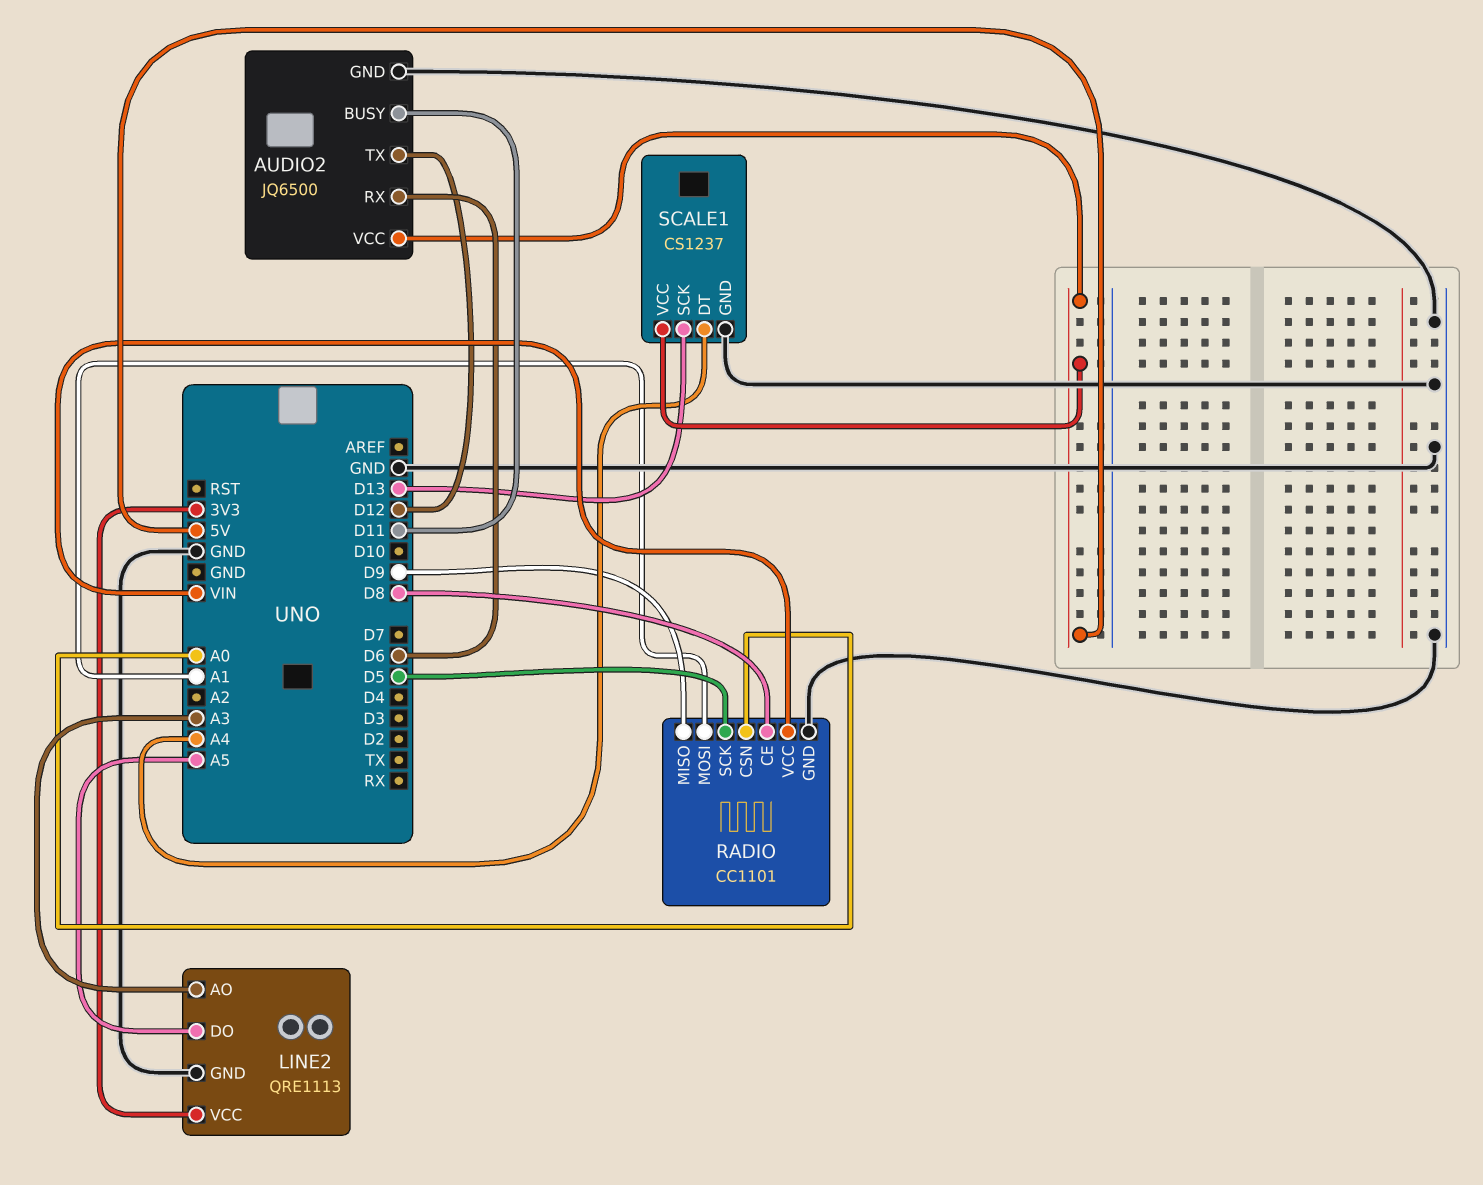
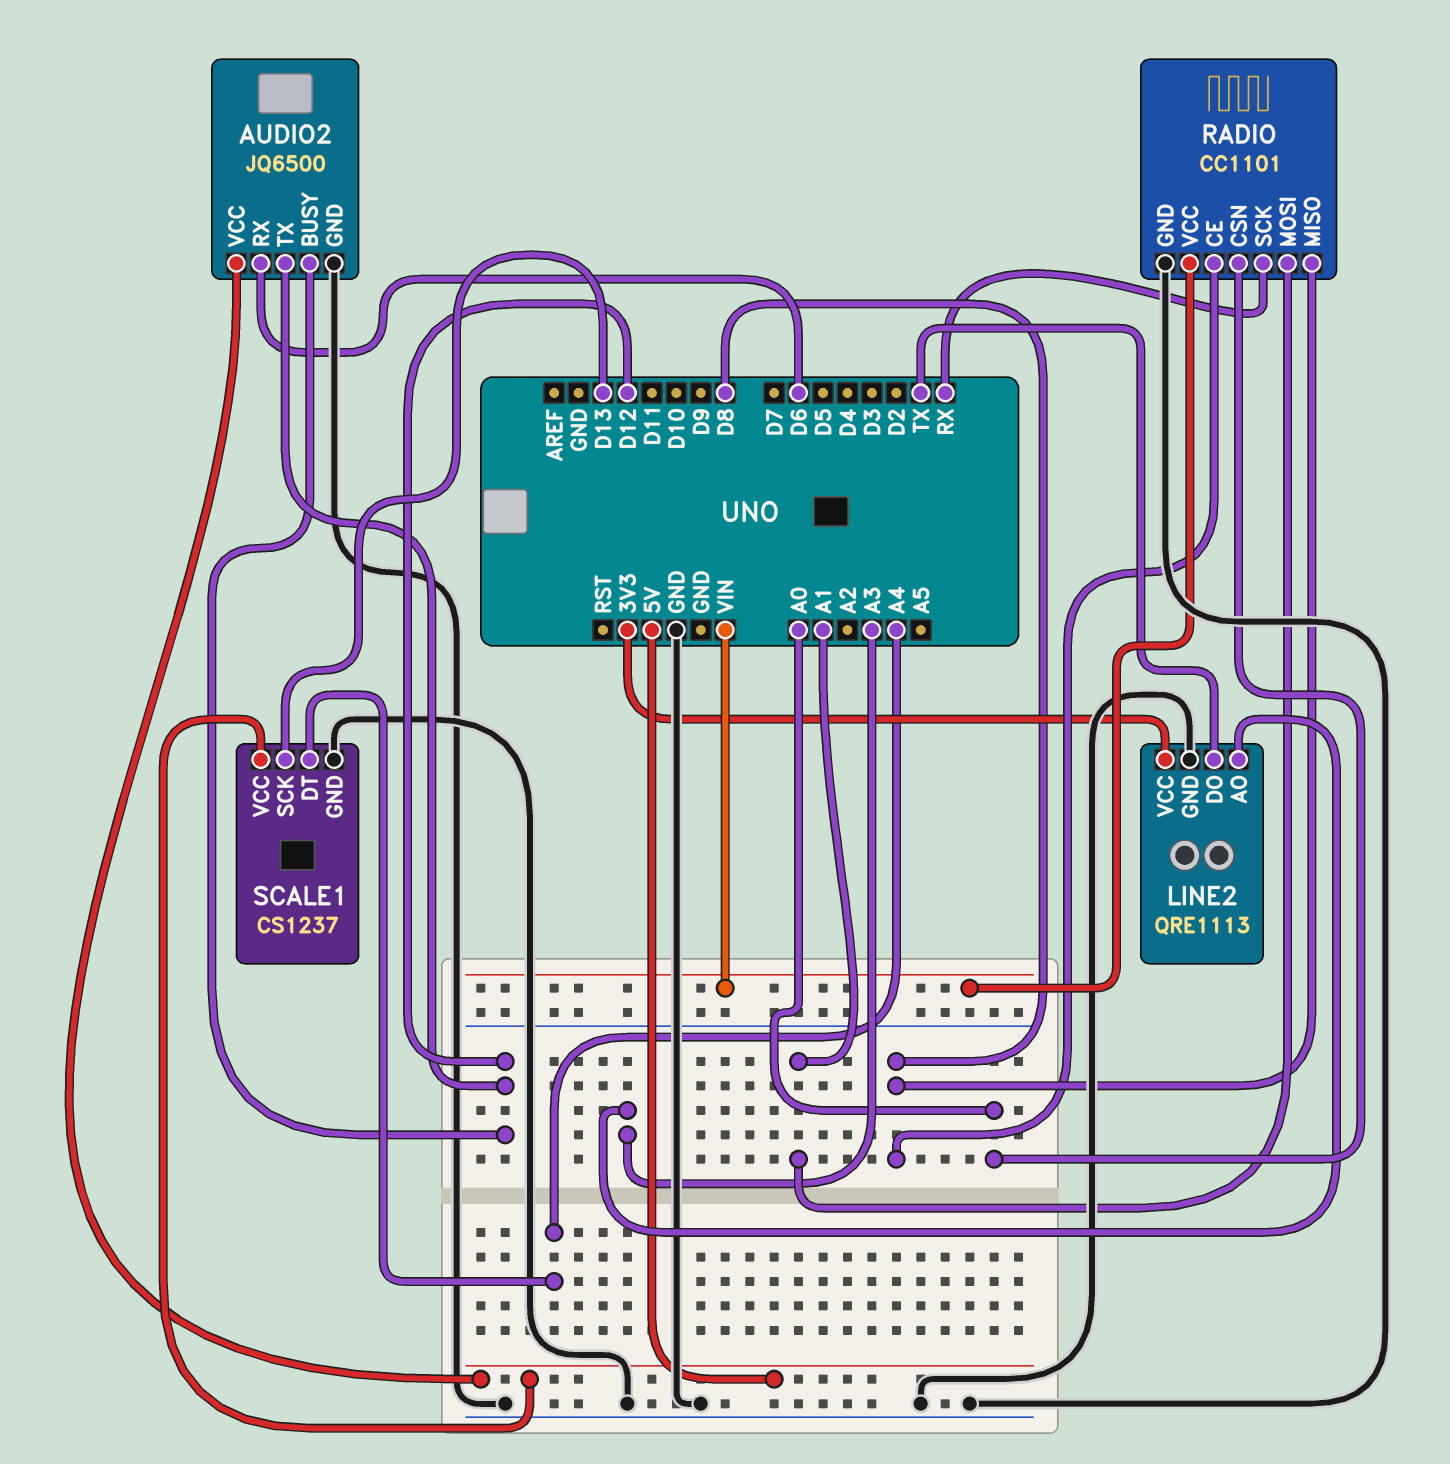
AUDIO2 pin BUSY: D11 -> D12
LINE2 pin DO: A5 -> TX
RADIO pin MISO: D9 -> D8
RADIO pin SCK: D5 -> RX

